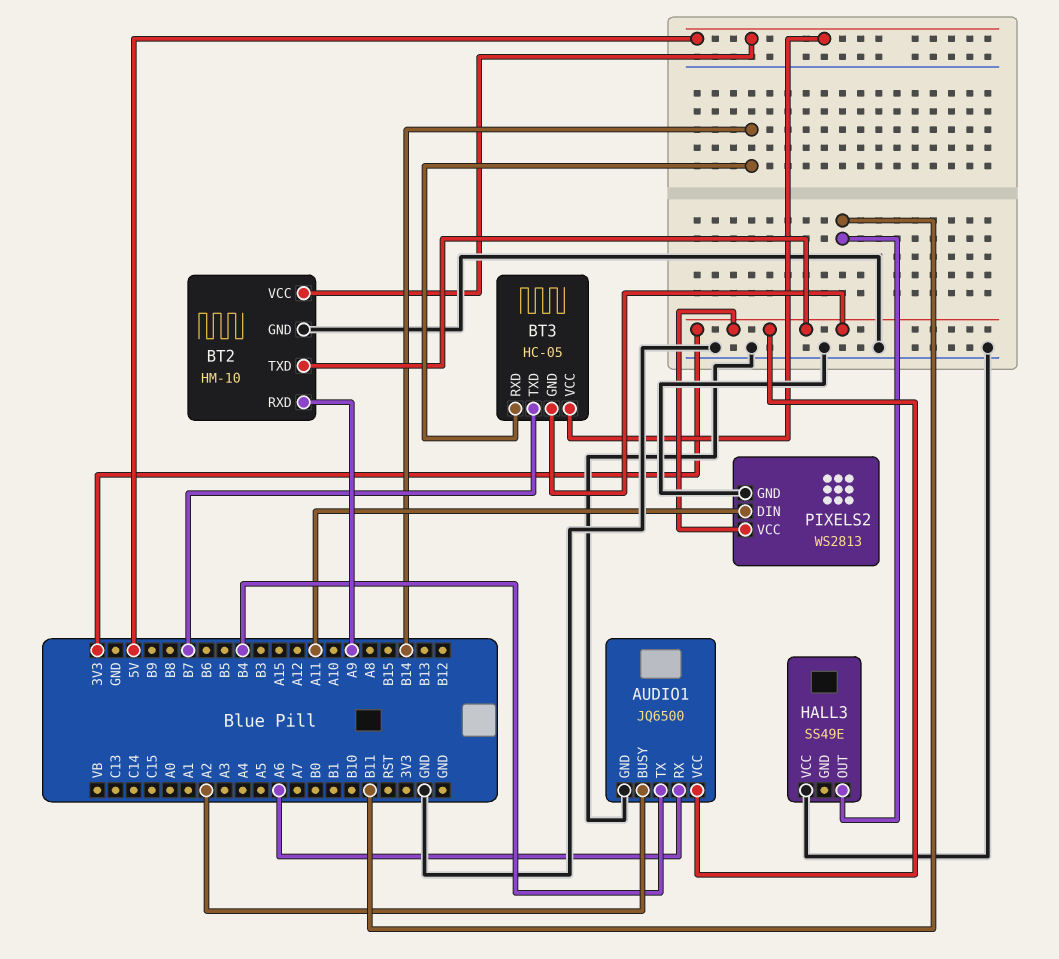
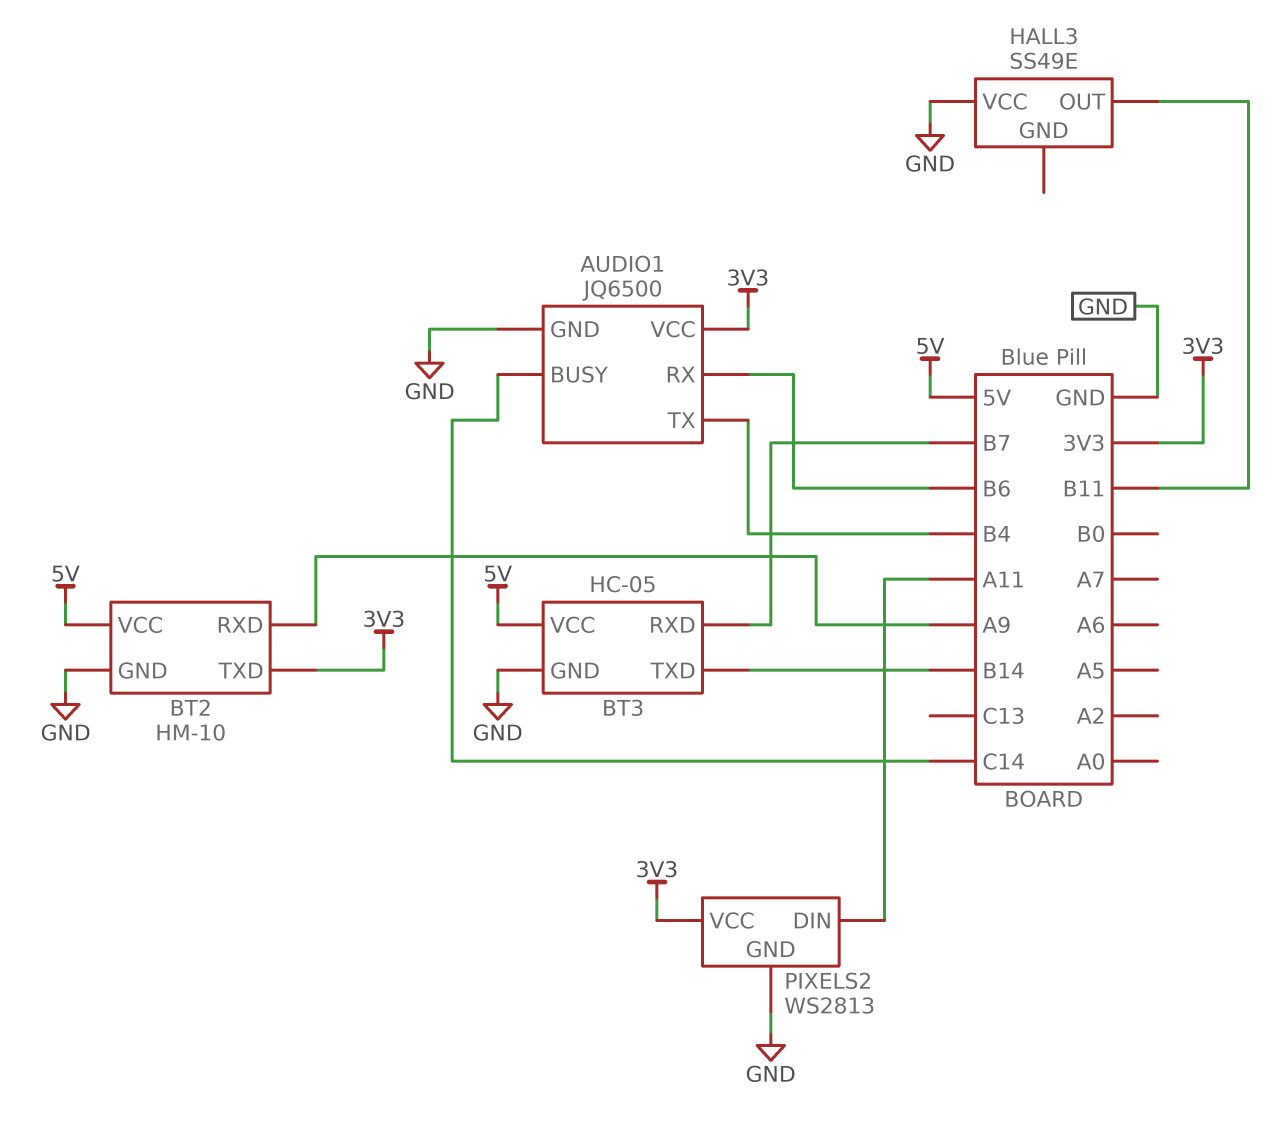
AUDIO1 pin BUSY: A2 -> C14
AUDIO1 pin RX: A6 -> B6
BT3 pin GND: 3V3 -> GND
BT3 pin RXD: B14 -> B7
BT3 pin TXD: B7 -> B14

